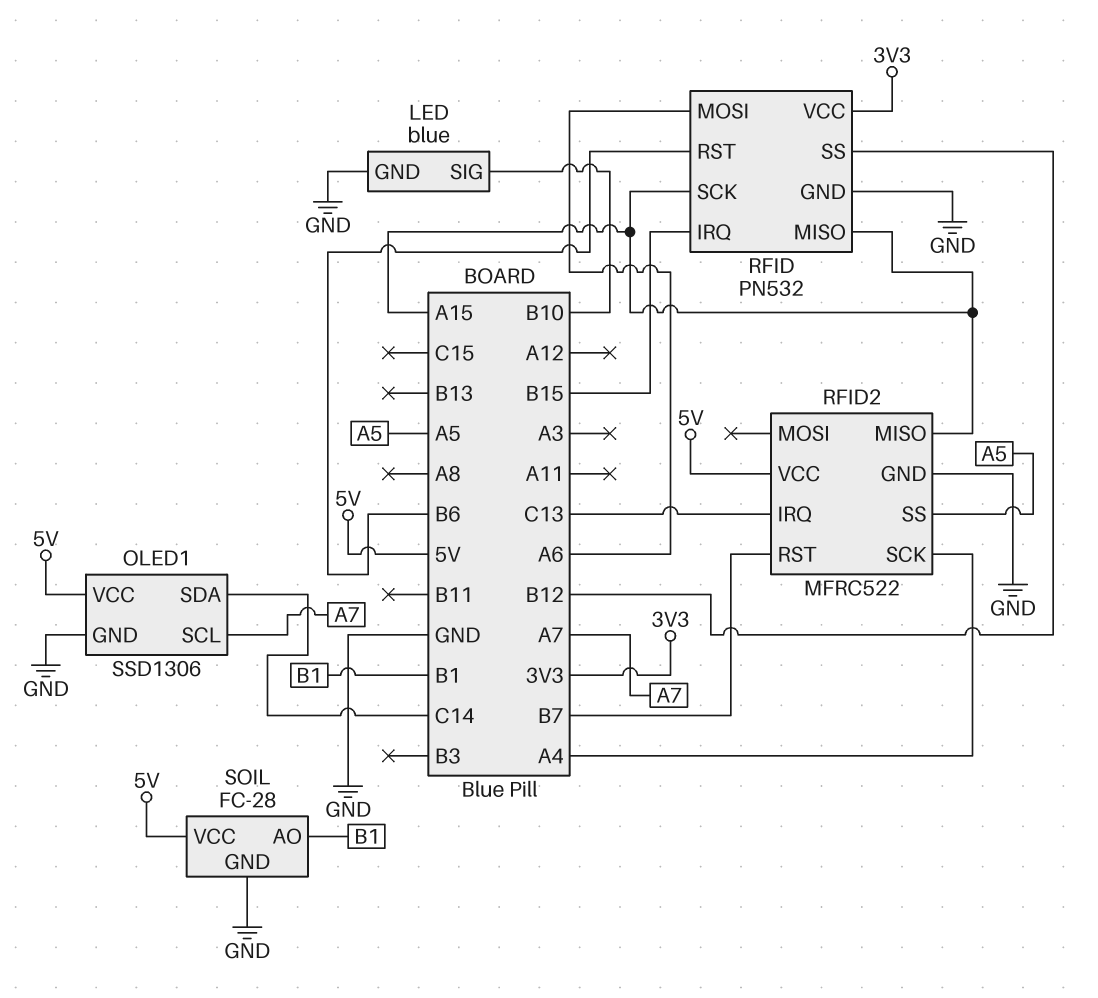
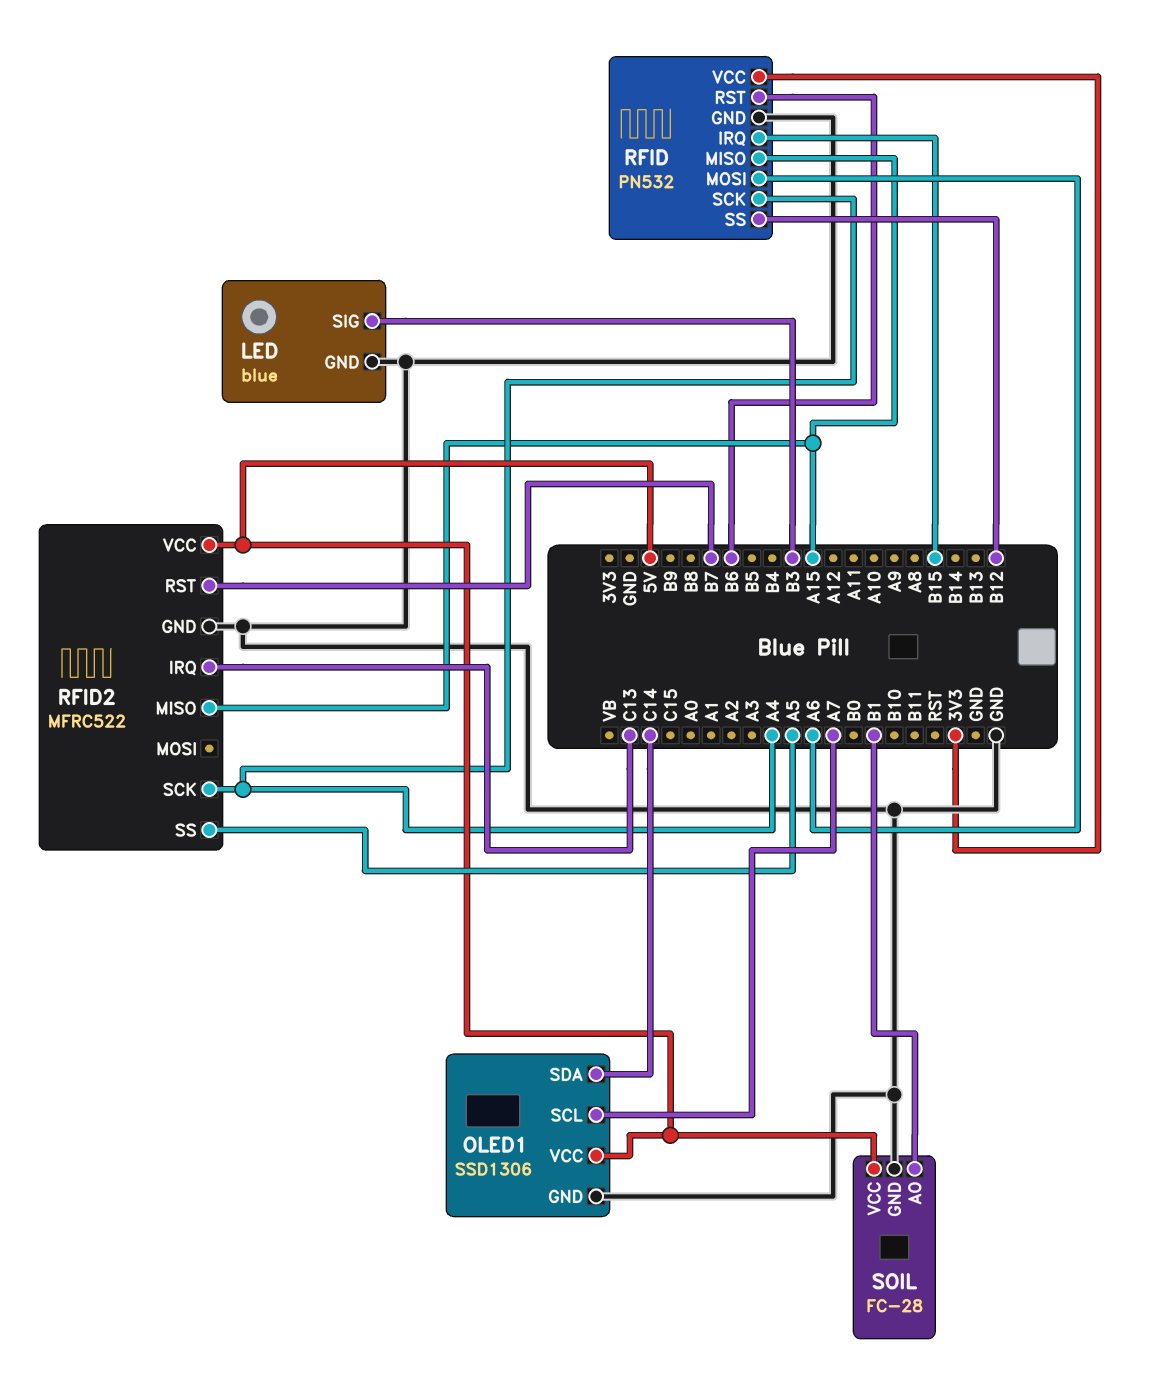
LED pin SIG: B10 -> B3
RFID pin SCK: A15 -> A4

